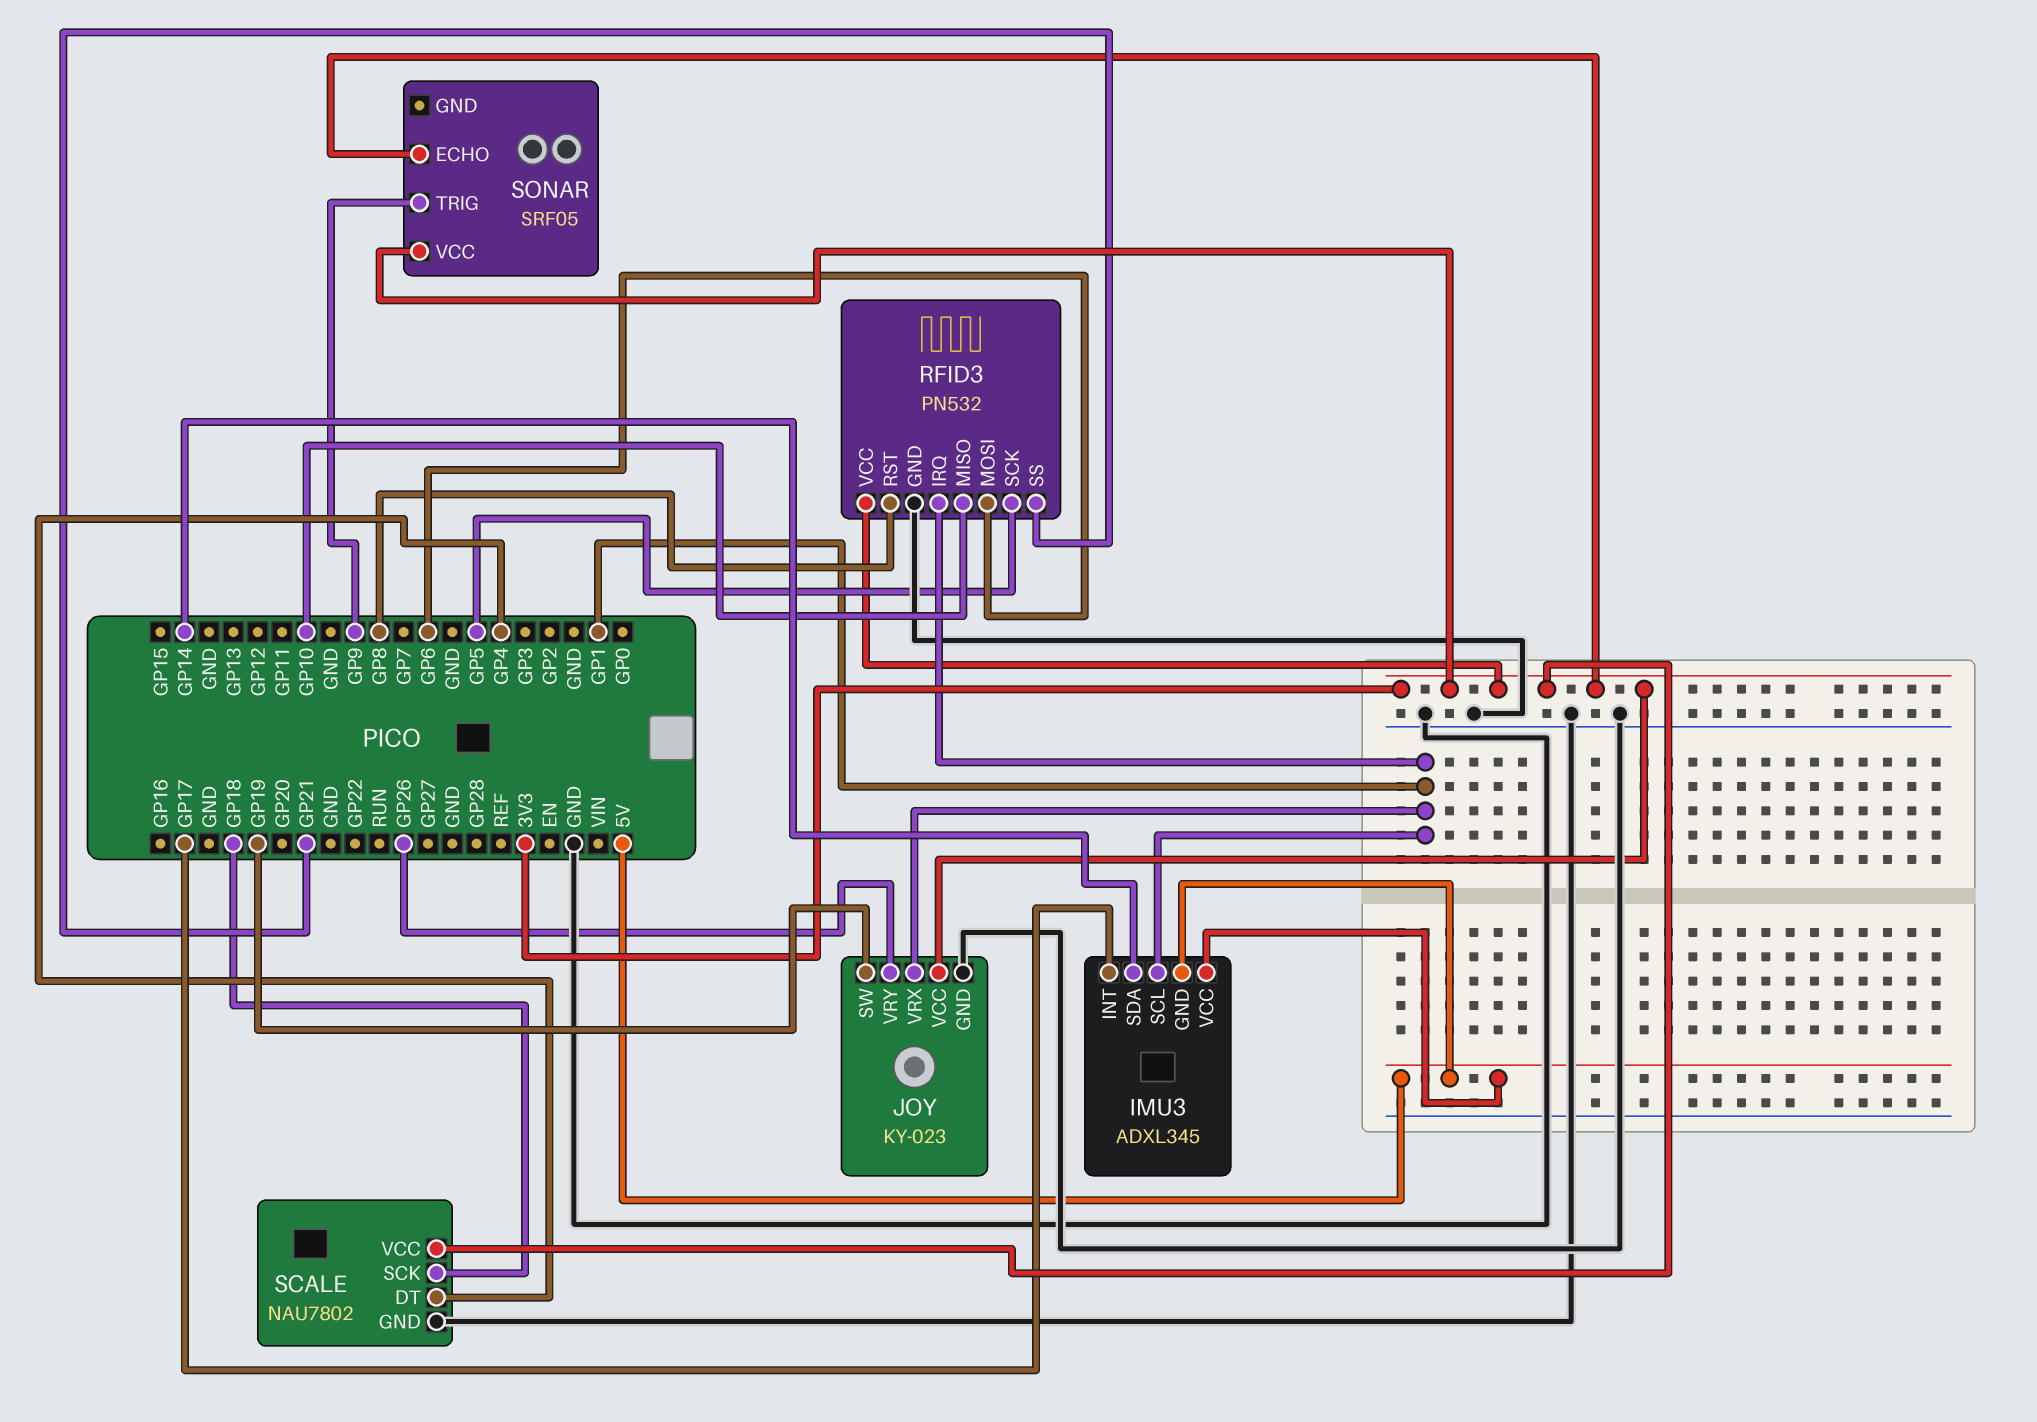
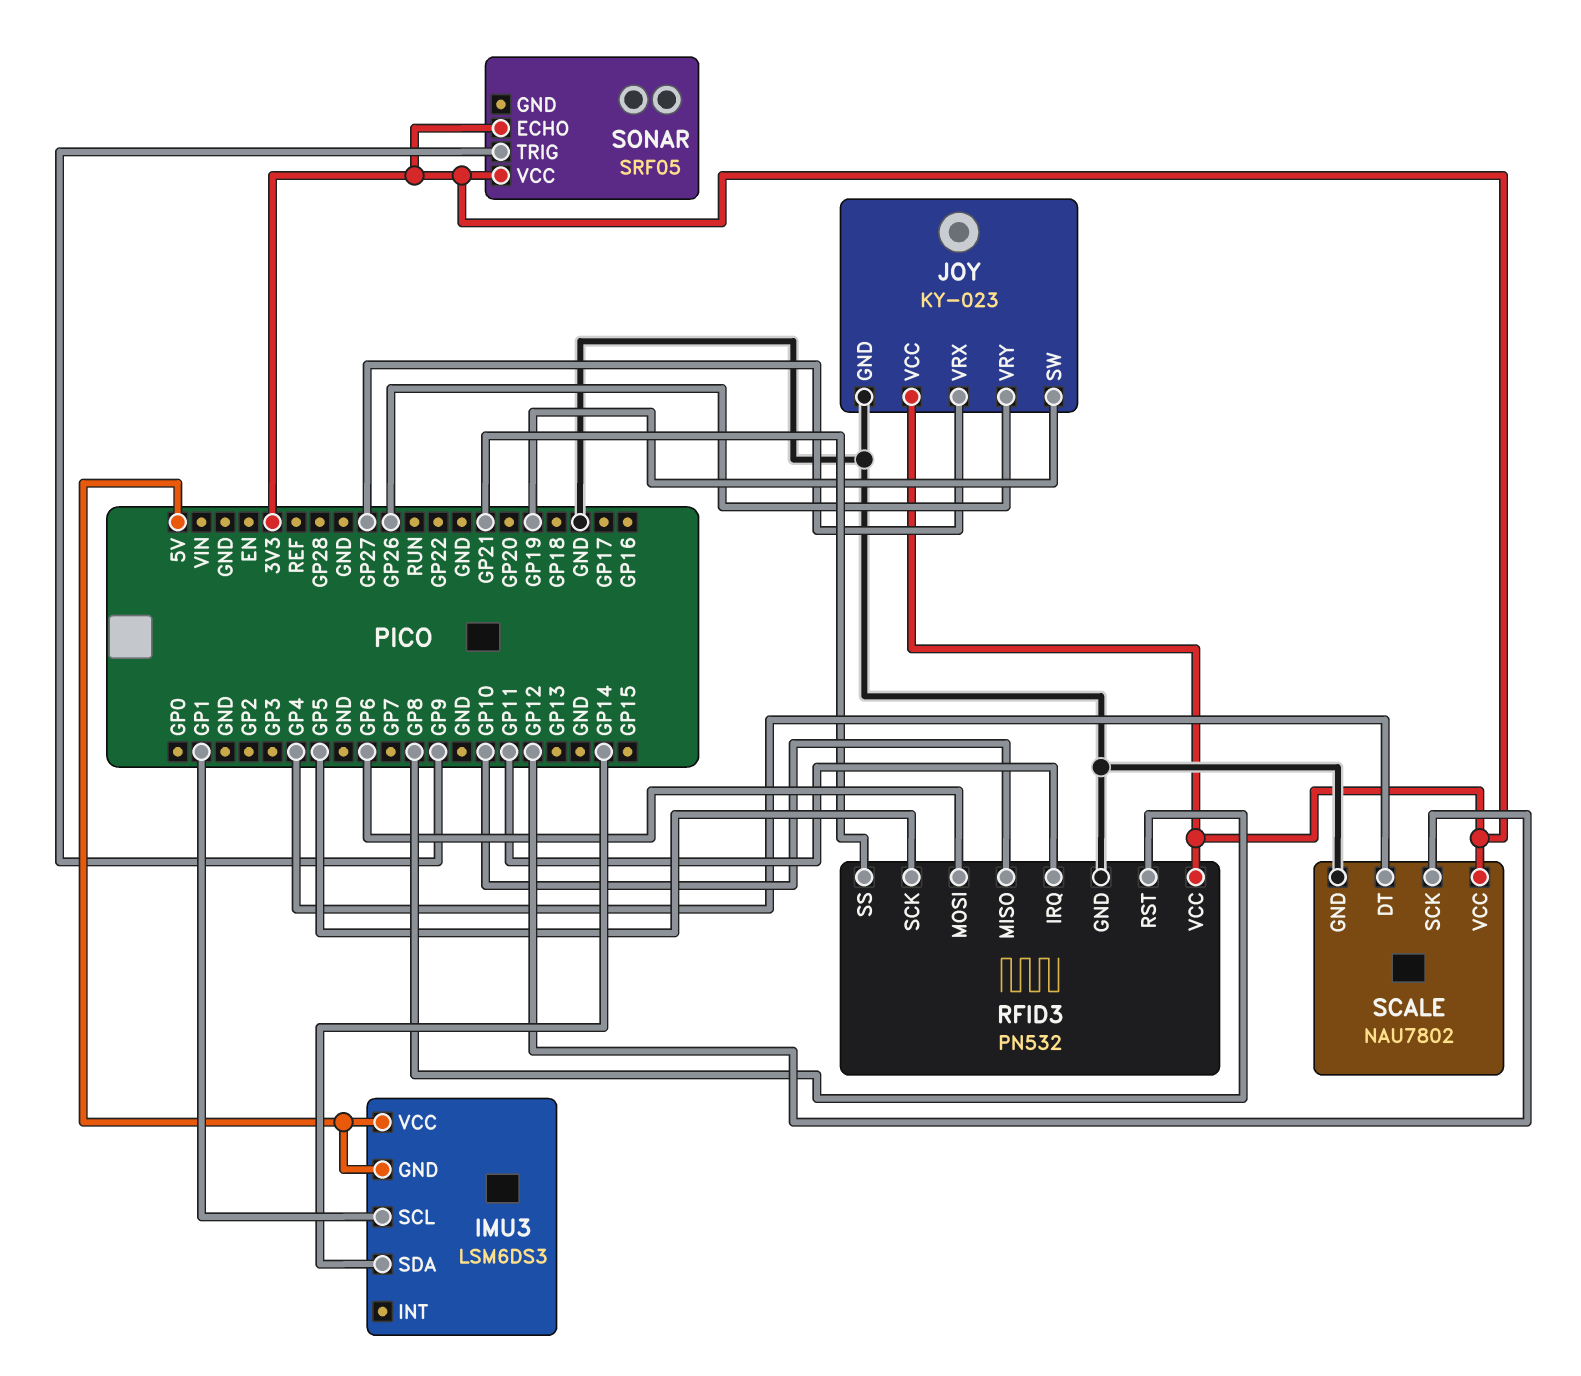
IMU3: ADXL345 -> LSM6DS3
IMU3 pin INT: GP17 -> none
JOY pin VRX: GP1 -> GP27
RFID3 pin IRQ: GP1 -> GP11
SCALE pin SCK: GP18 -> GP12

